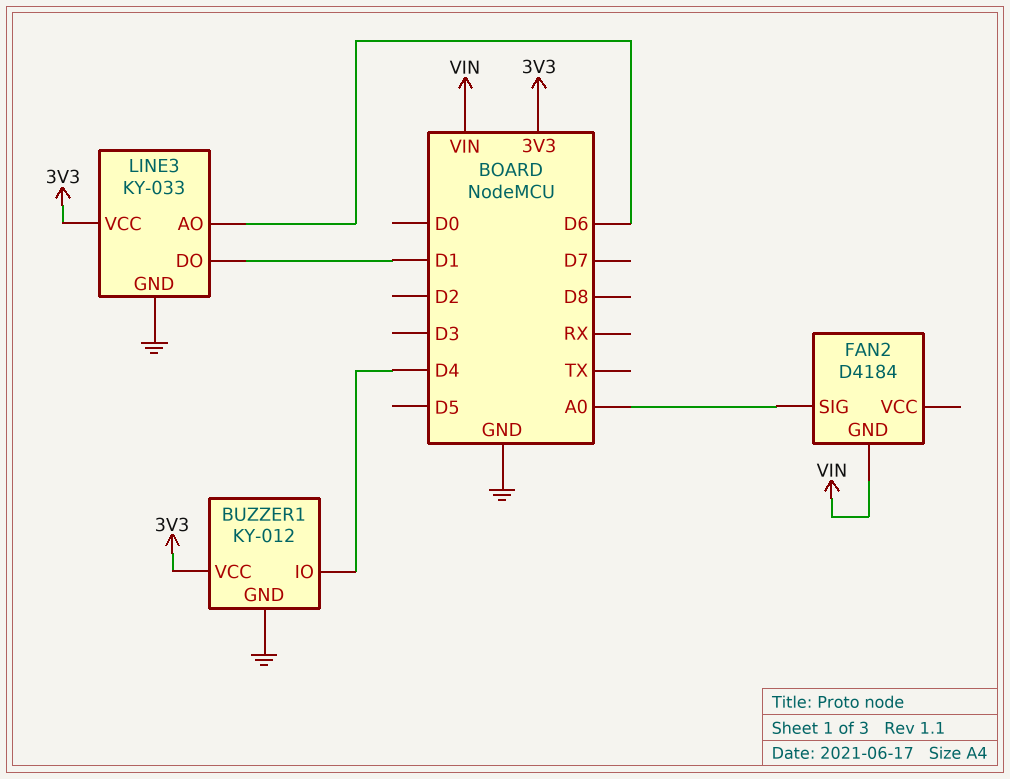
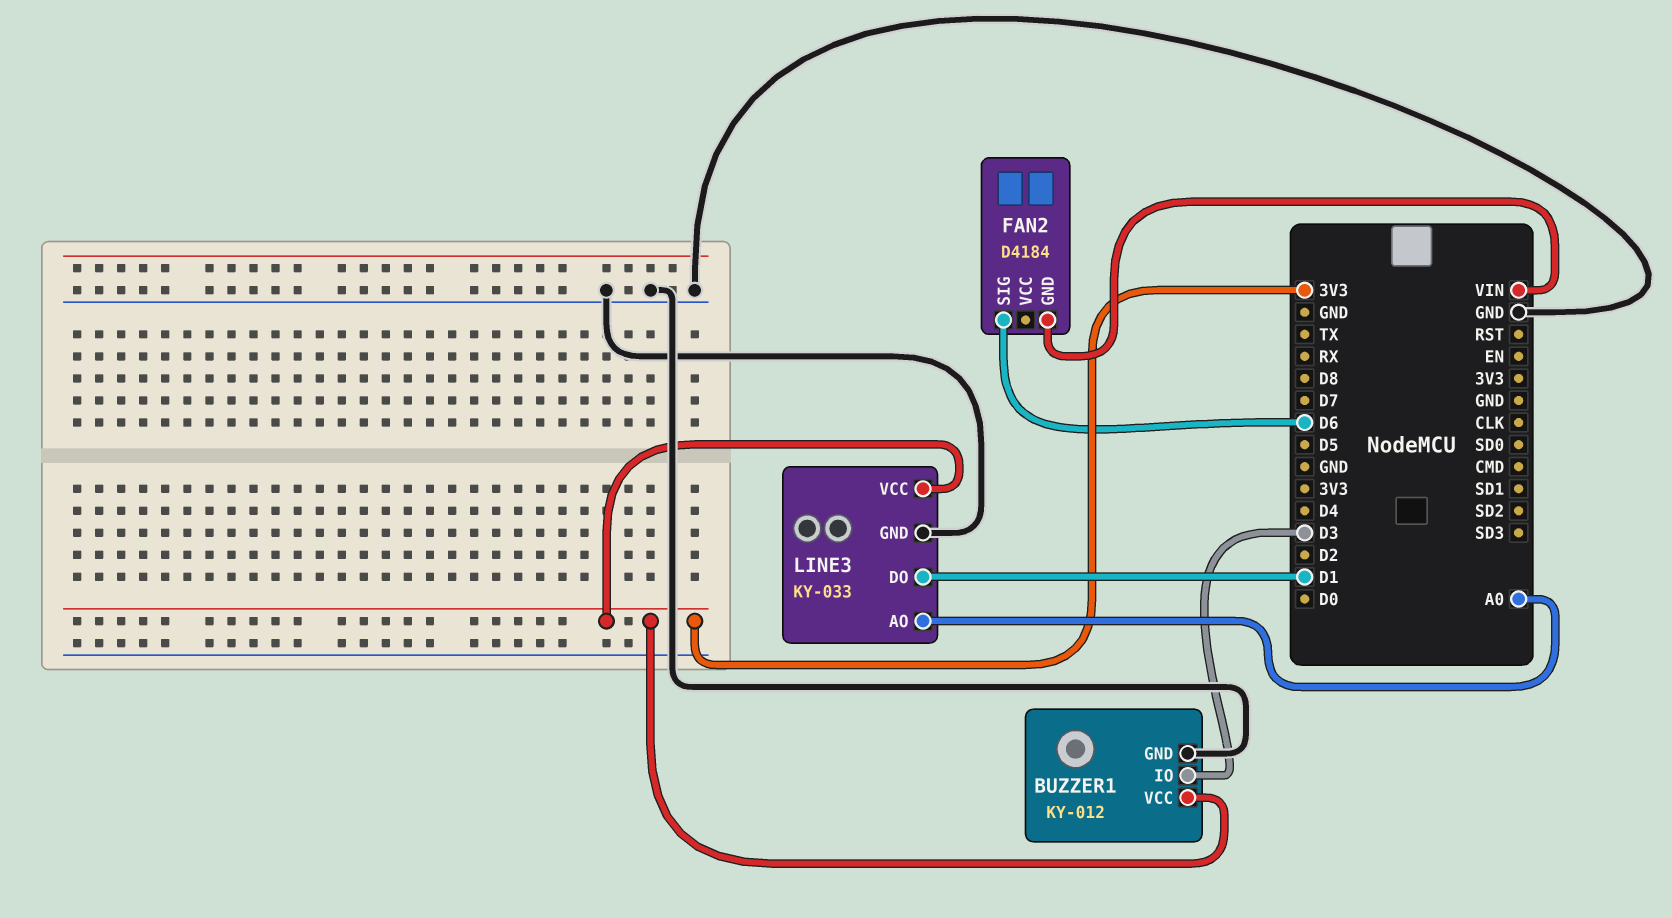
BUZZER1 pin IO: D4 -> D3
FAN2 pin SIG: A0 -> D6
LINE3 pin AO: D6 -> A0

